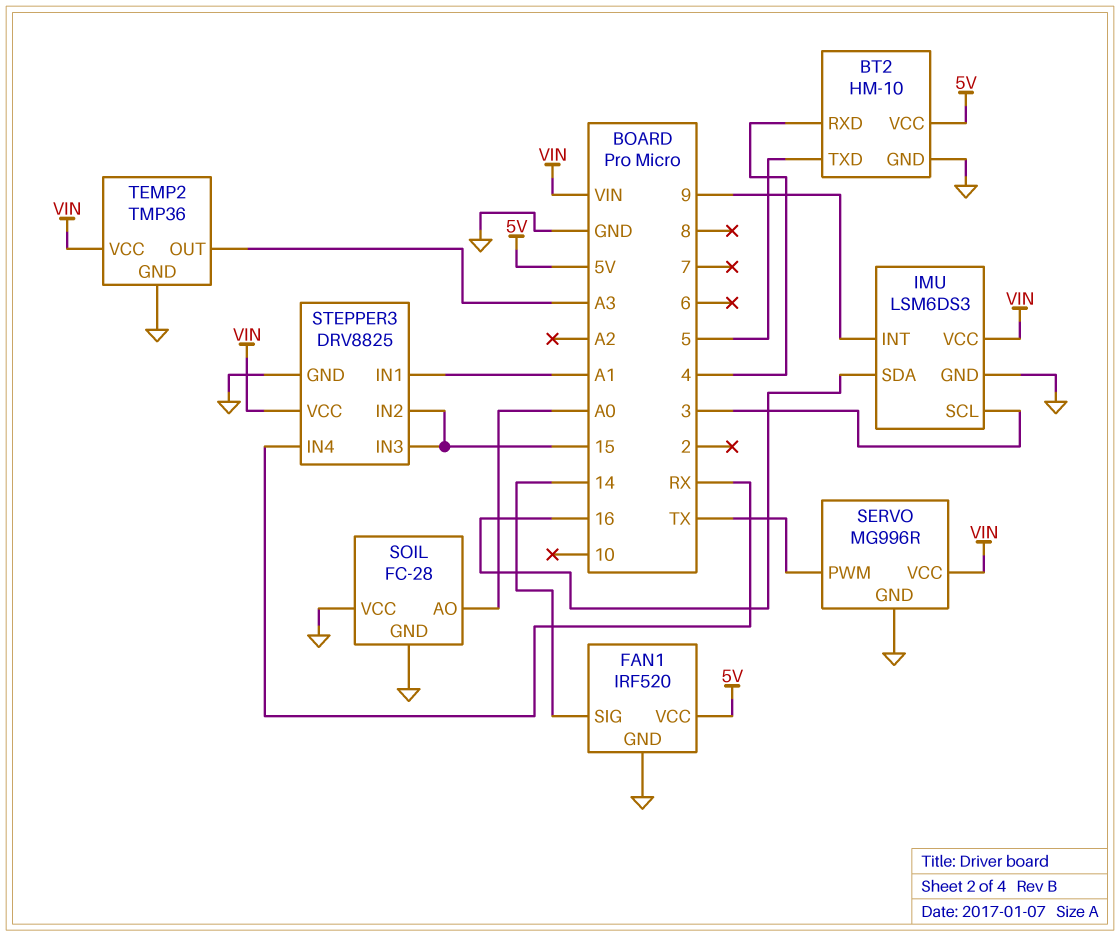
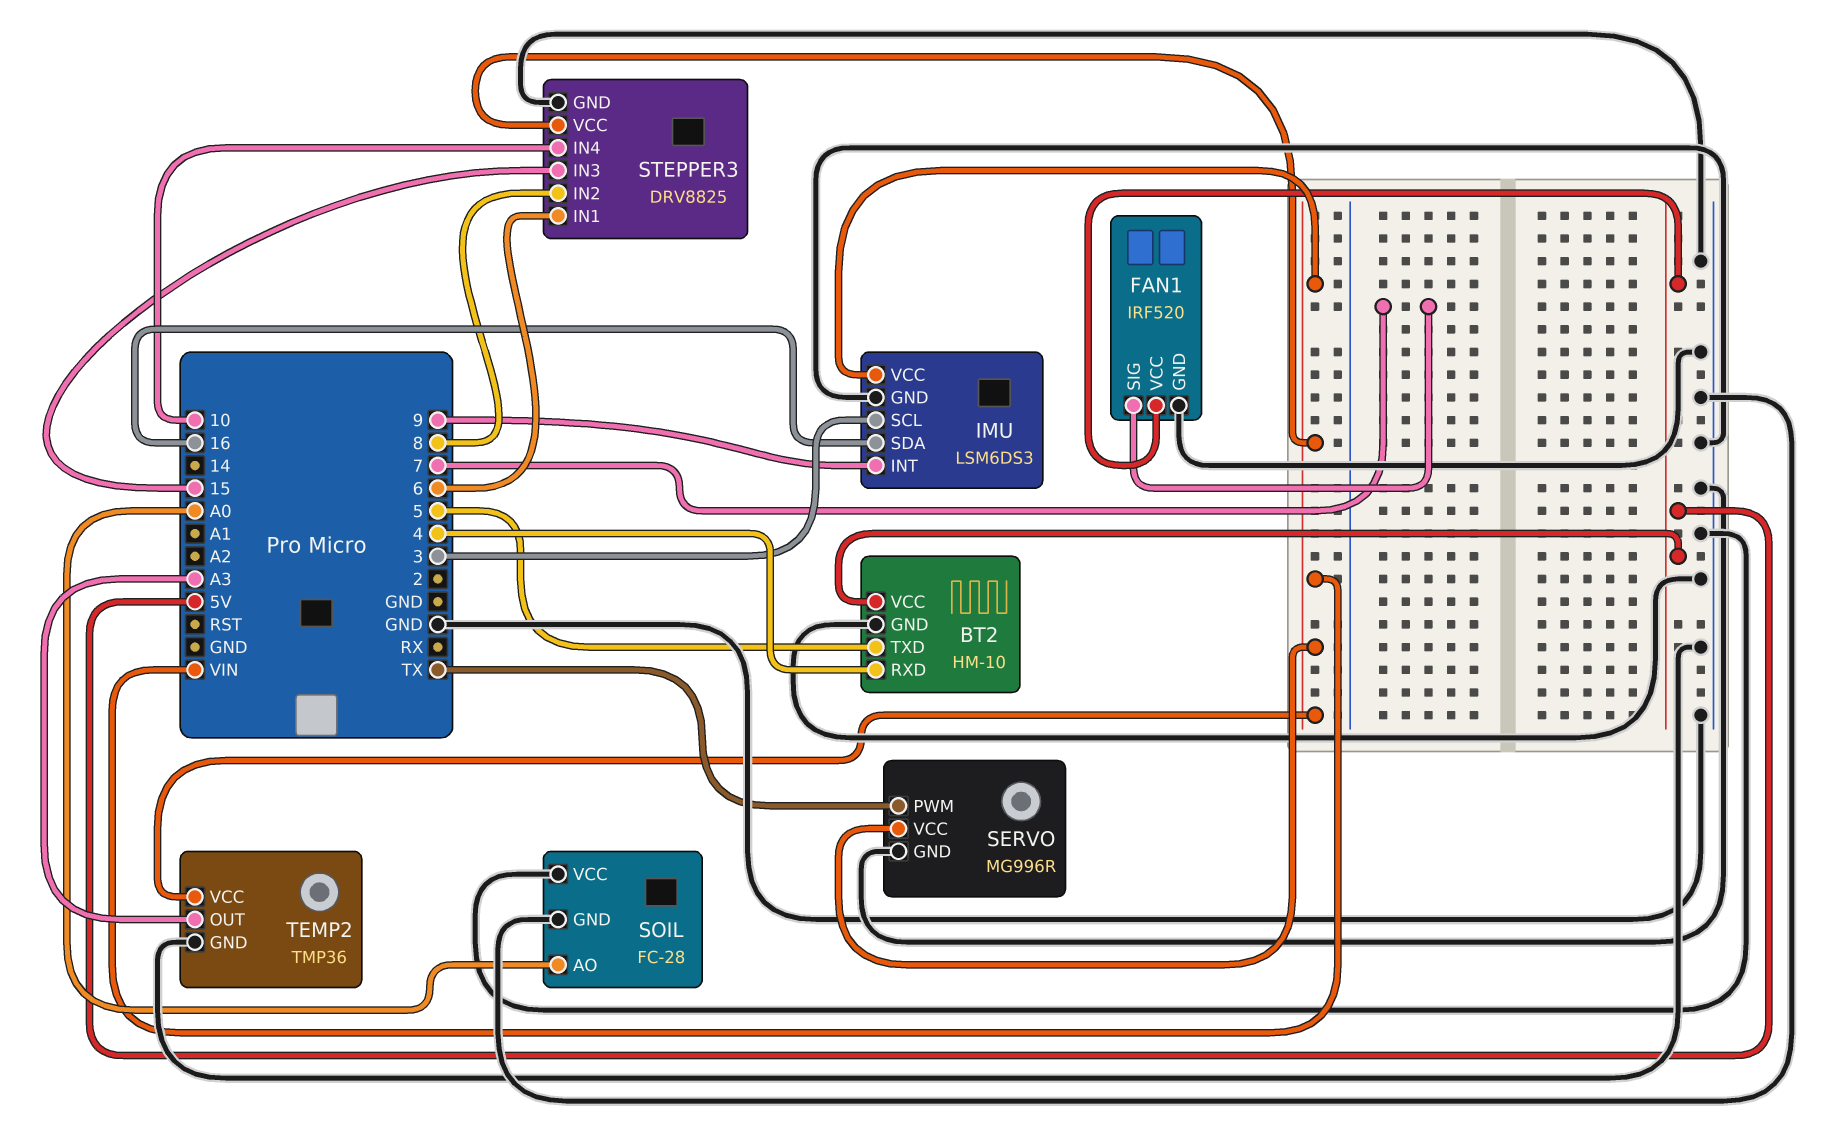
FAN1 pin SIG: 14 -> 7
STEPPER3 pin IN1: A1 -> 6
STEPPER3 pin IN2: 15 -> 8
STEPPER3 pin IN4: RX -> 10

